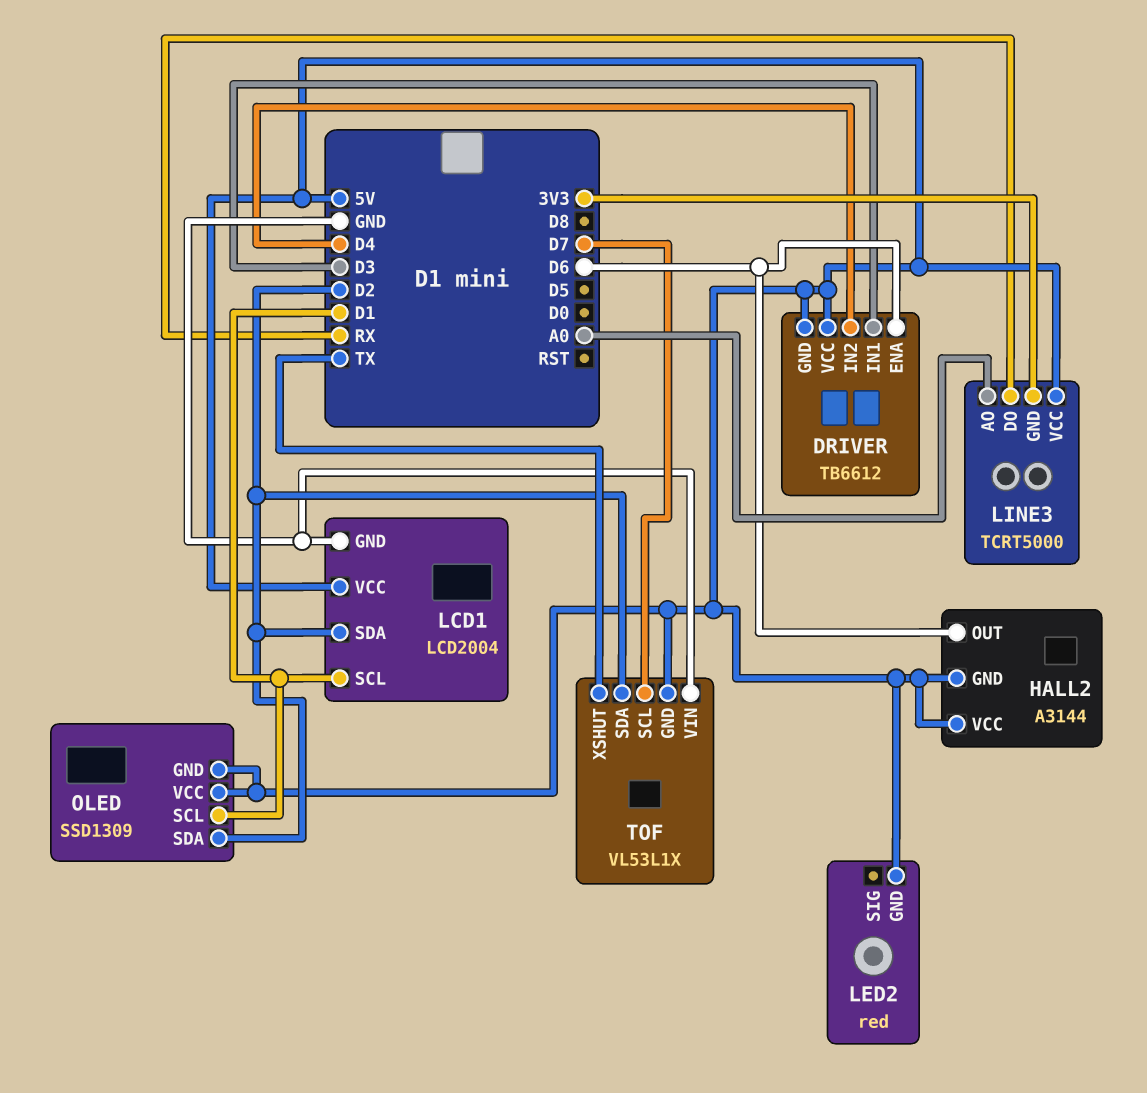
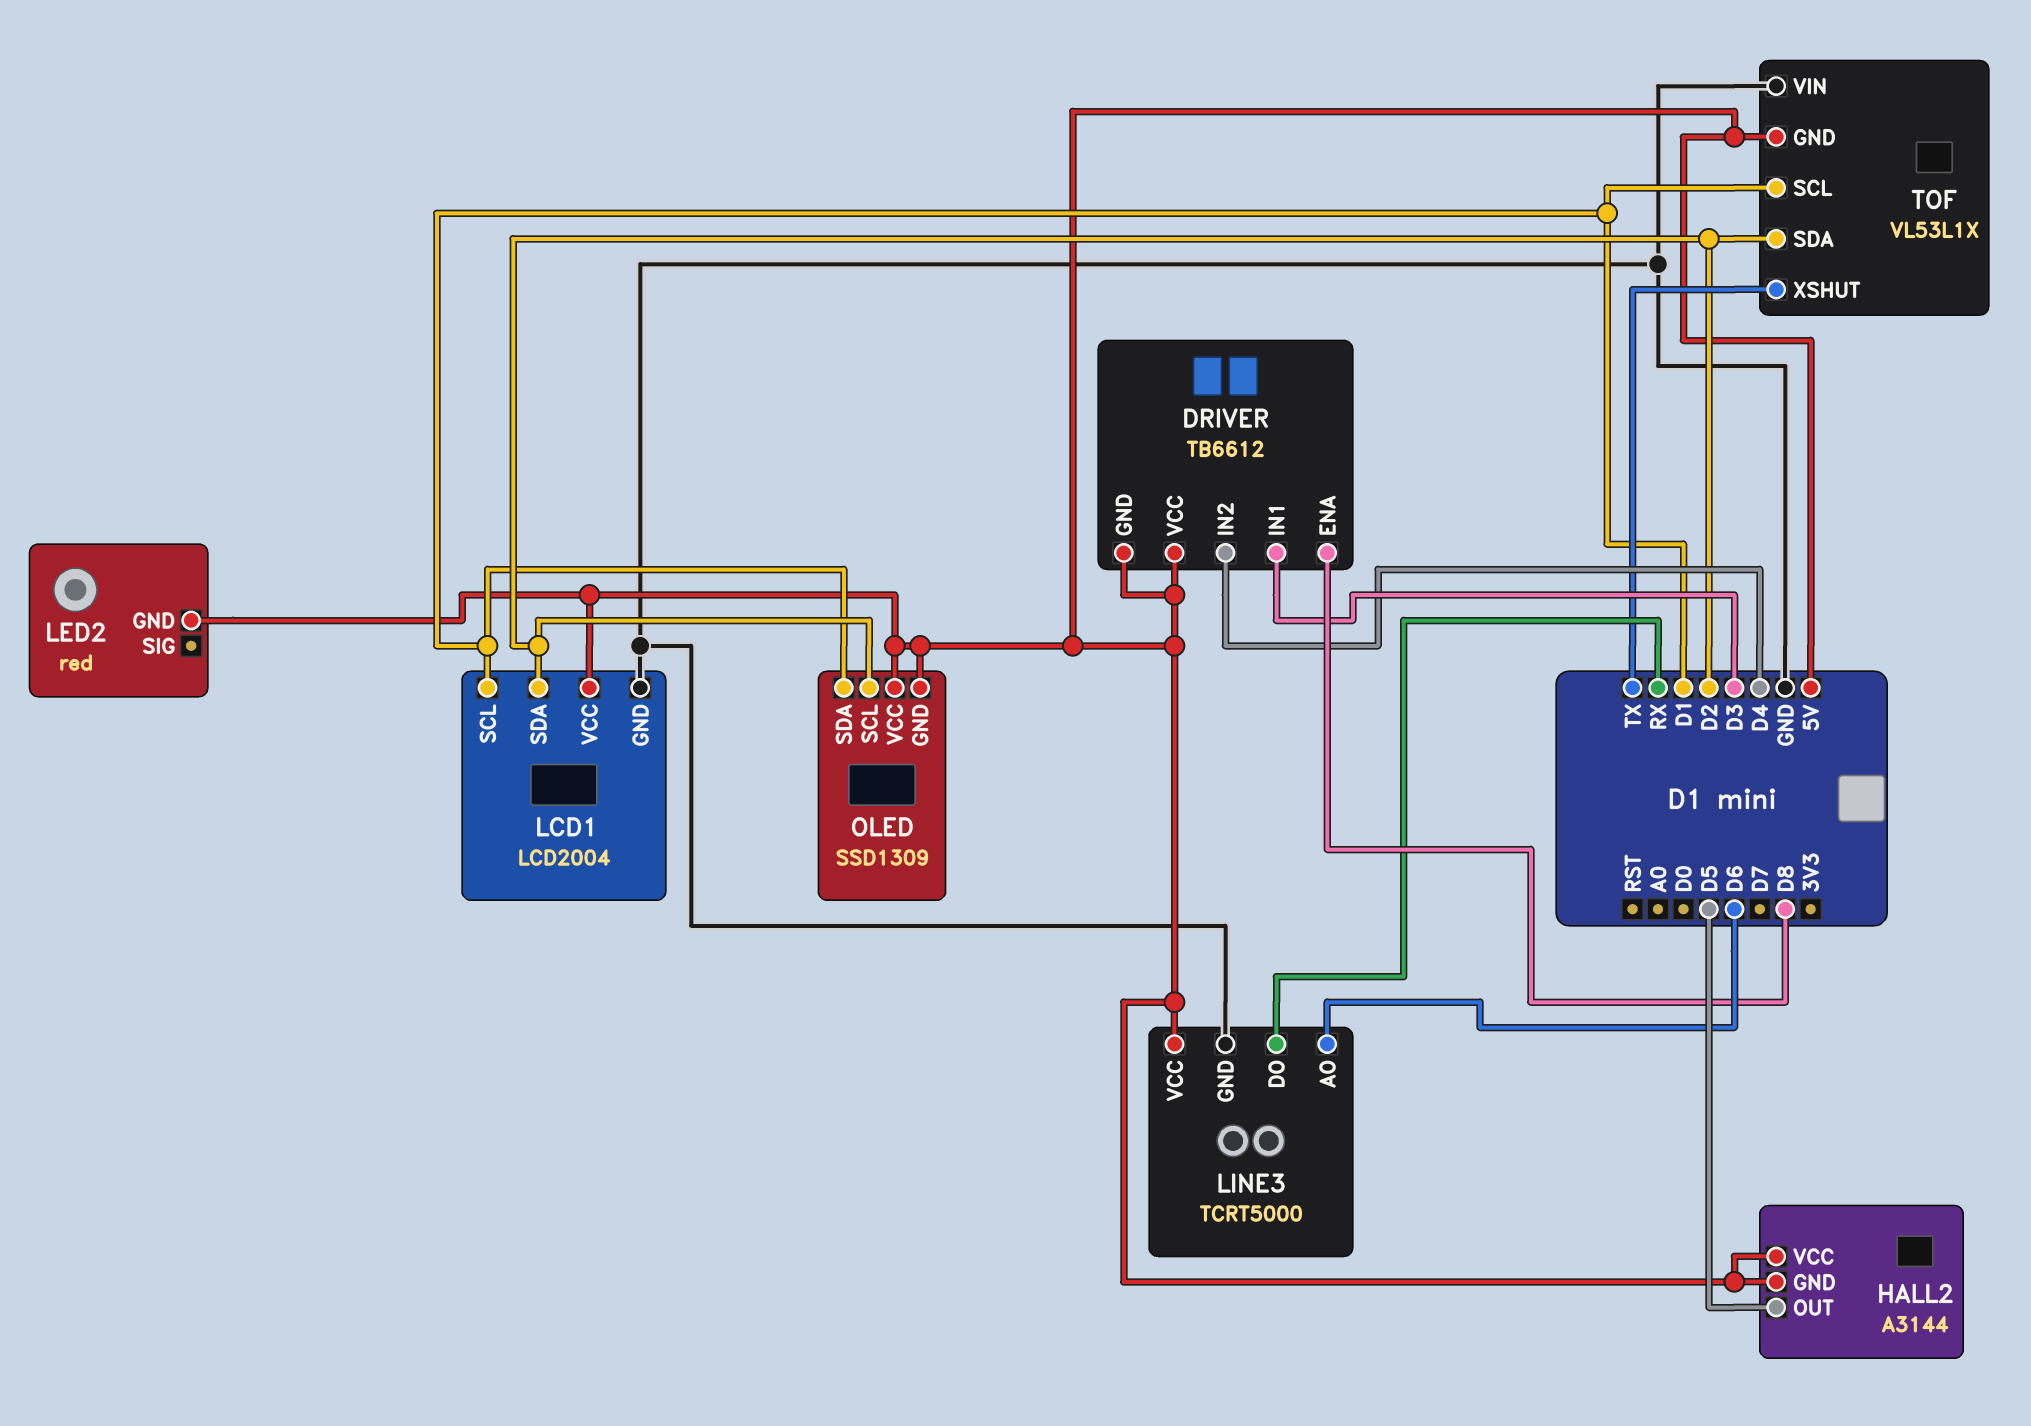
DRIVER pin ENA: D6 -> D8
HALL2 pin OUT: D6 -> D5
LINE3 pin AO: A0 -> D6
LINE3 pin GND: 3V3 -> GND
OLED pin SCL: D1 -> D2
OLED pin SDA: D2 -> D1
TOF pin SCL: D7 -> D1

